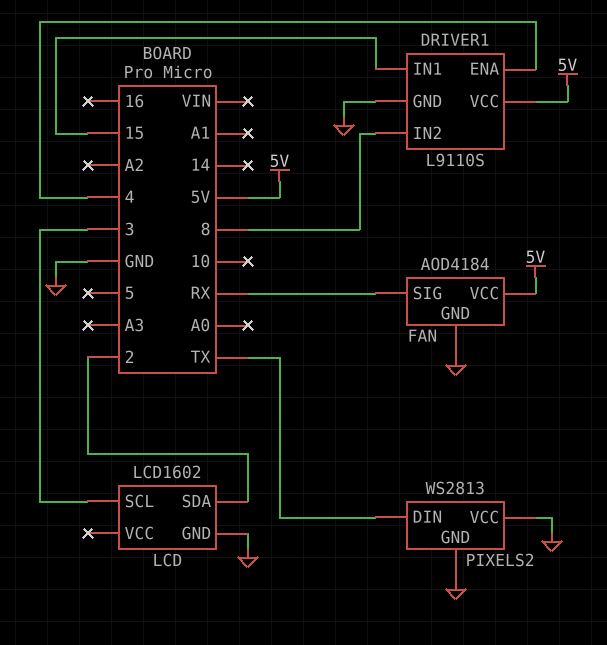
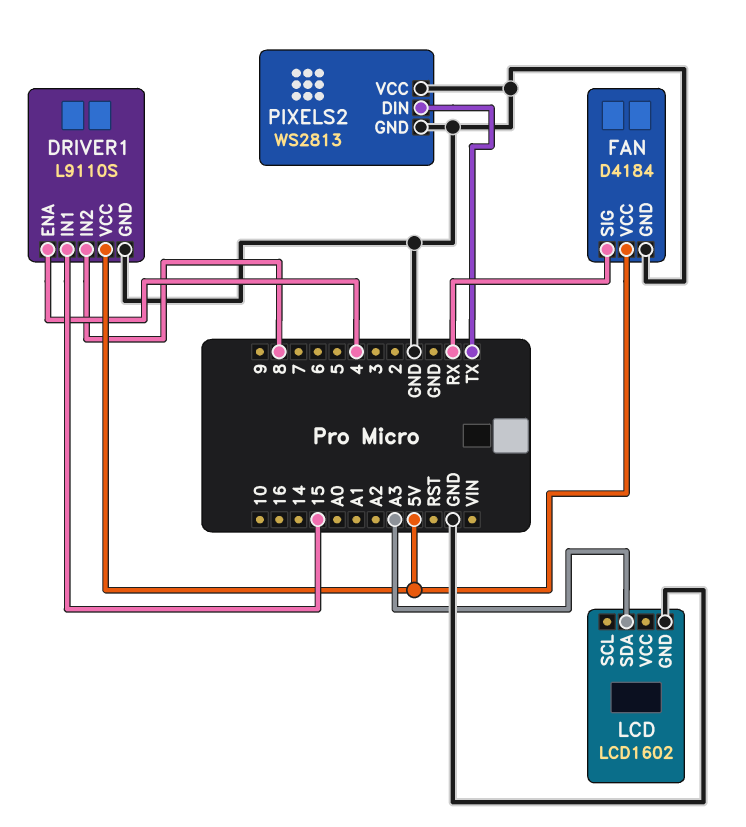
FAN: AOD4184 -> D4184
LCD pin SCL: 3 -> none
LCD pin SDA: 2 -> A3

